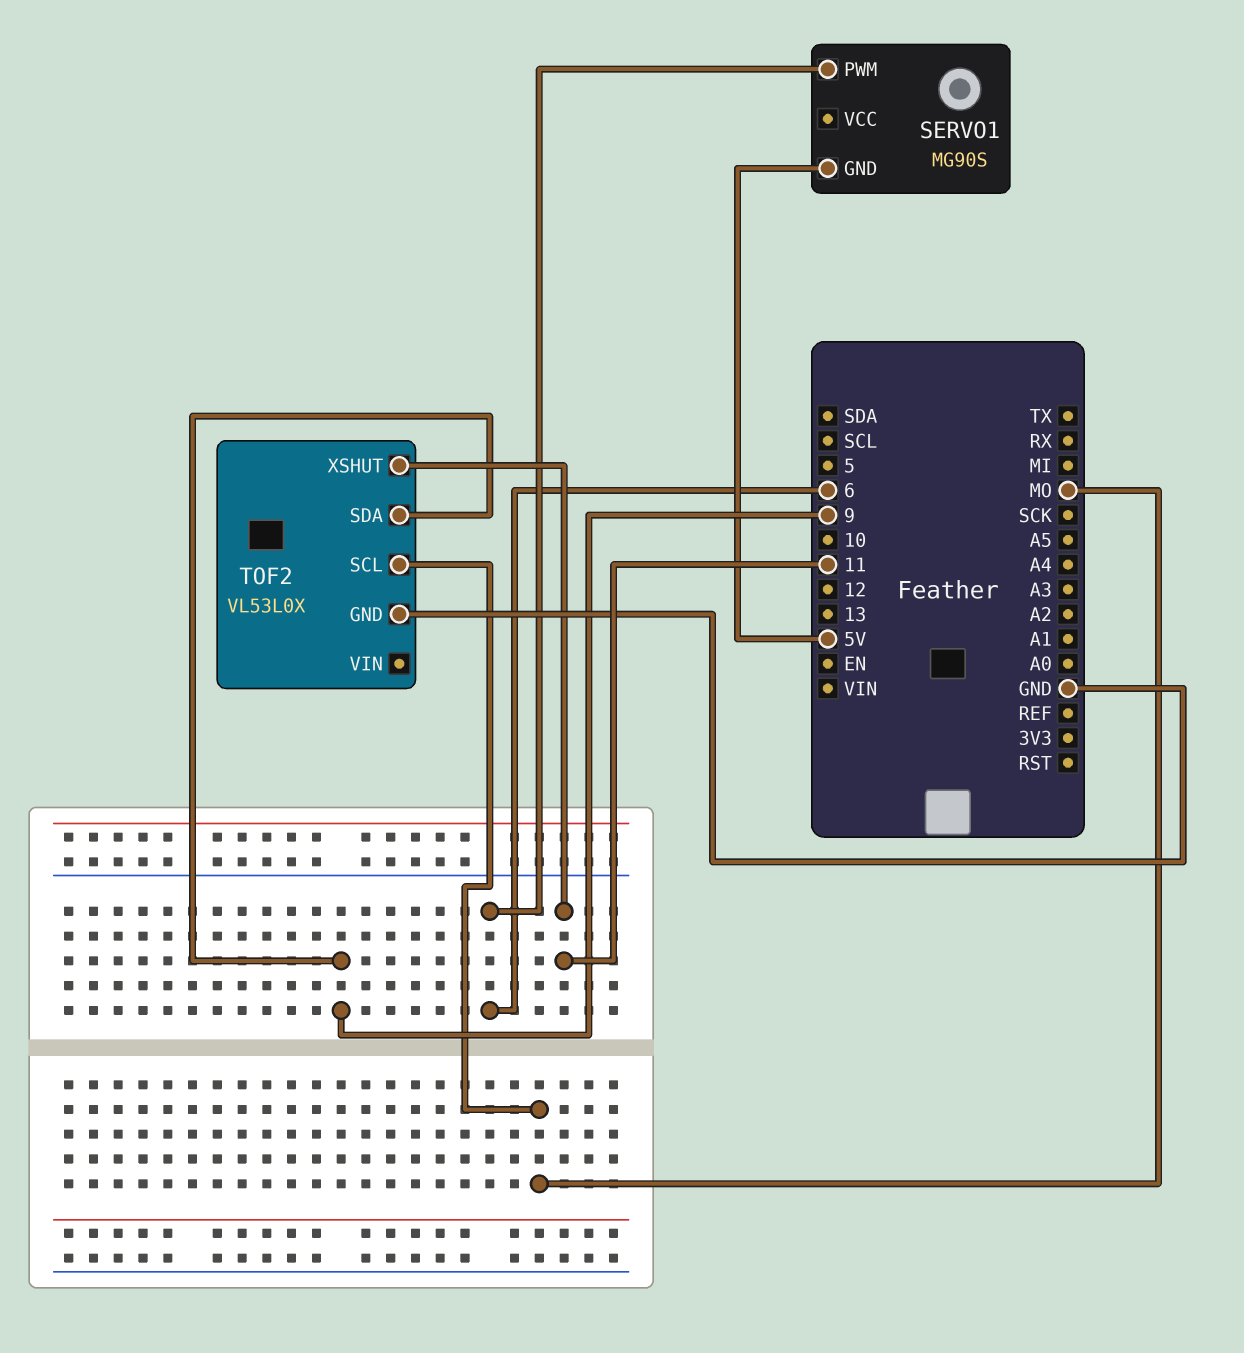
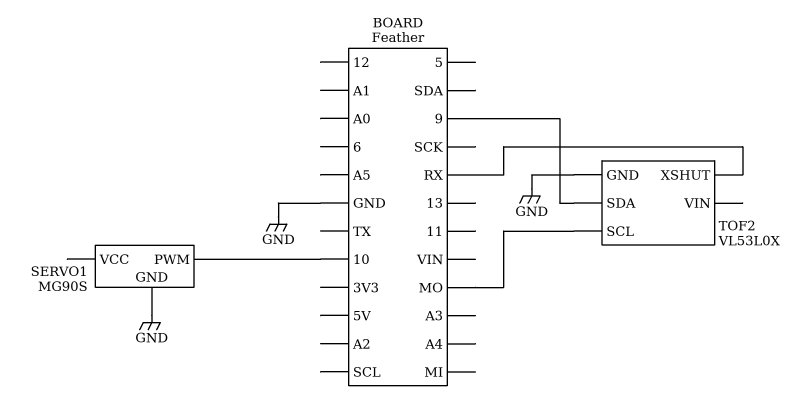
SERVO1 pin GND: 5V -> GND
SERVO1 pin PWM: 6 -> 10
TOF2 pin XSHUT: 11 -> RX

